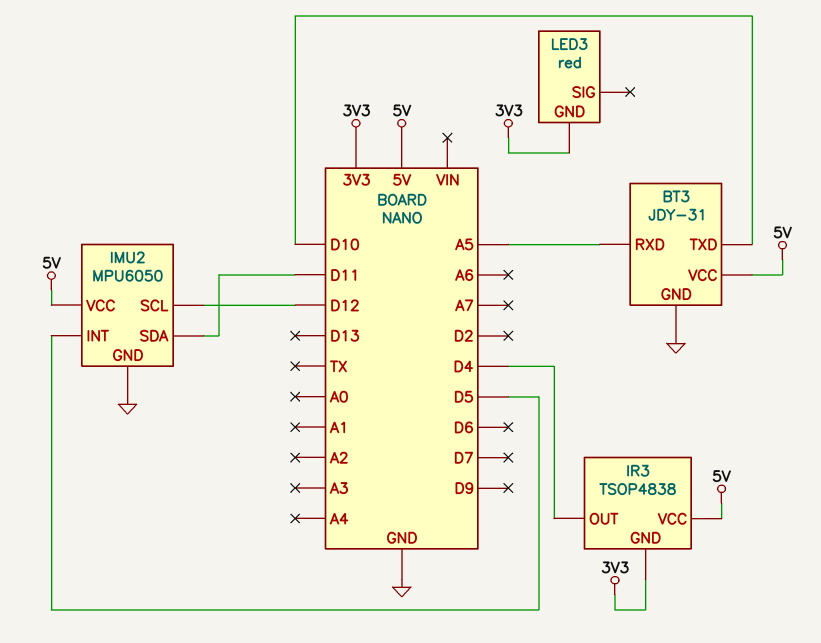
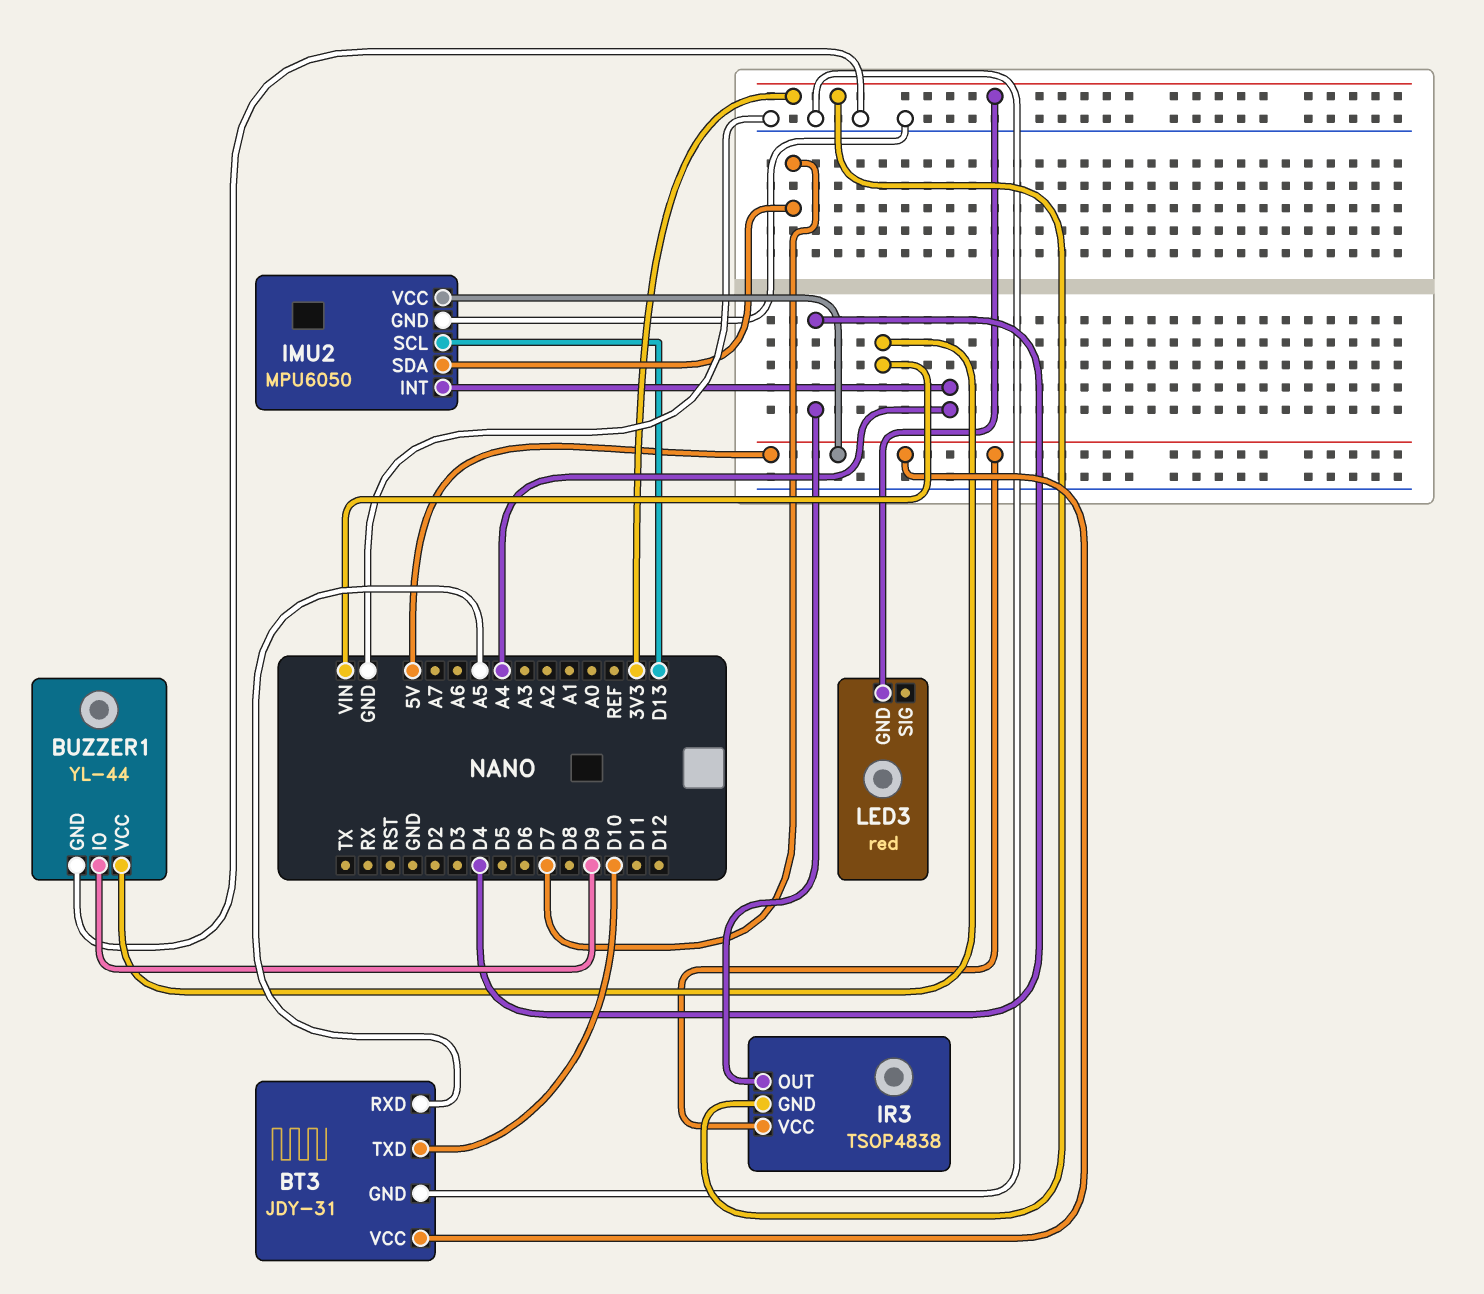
BUZZER1: none -> YL-44
BUZZER1 pin GND: none -> GND
BUZZER1 pin IO: none -> D9
BUZZER1 pin VCC: none -> VIN
IMU2 pin INT: D5 -> A4
IMU2 pin SCL: D12 -> D13
IMU2 pin SDA: D11 -> D7

